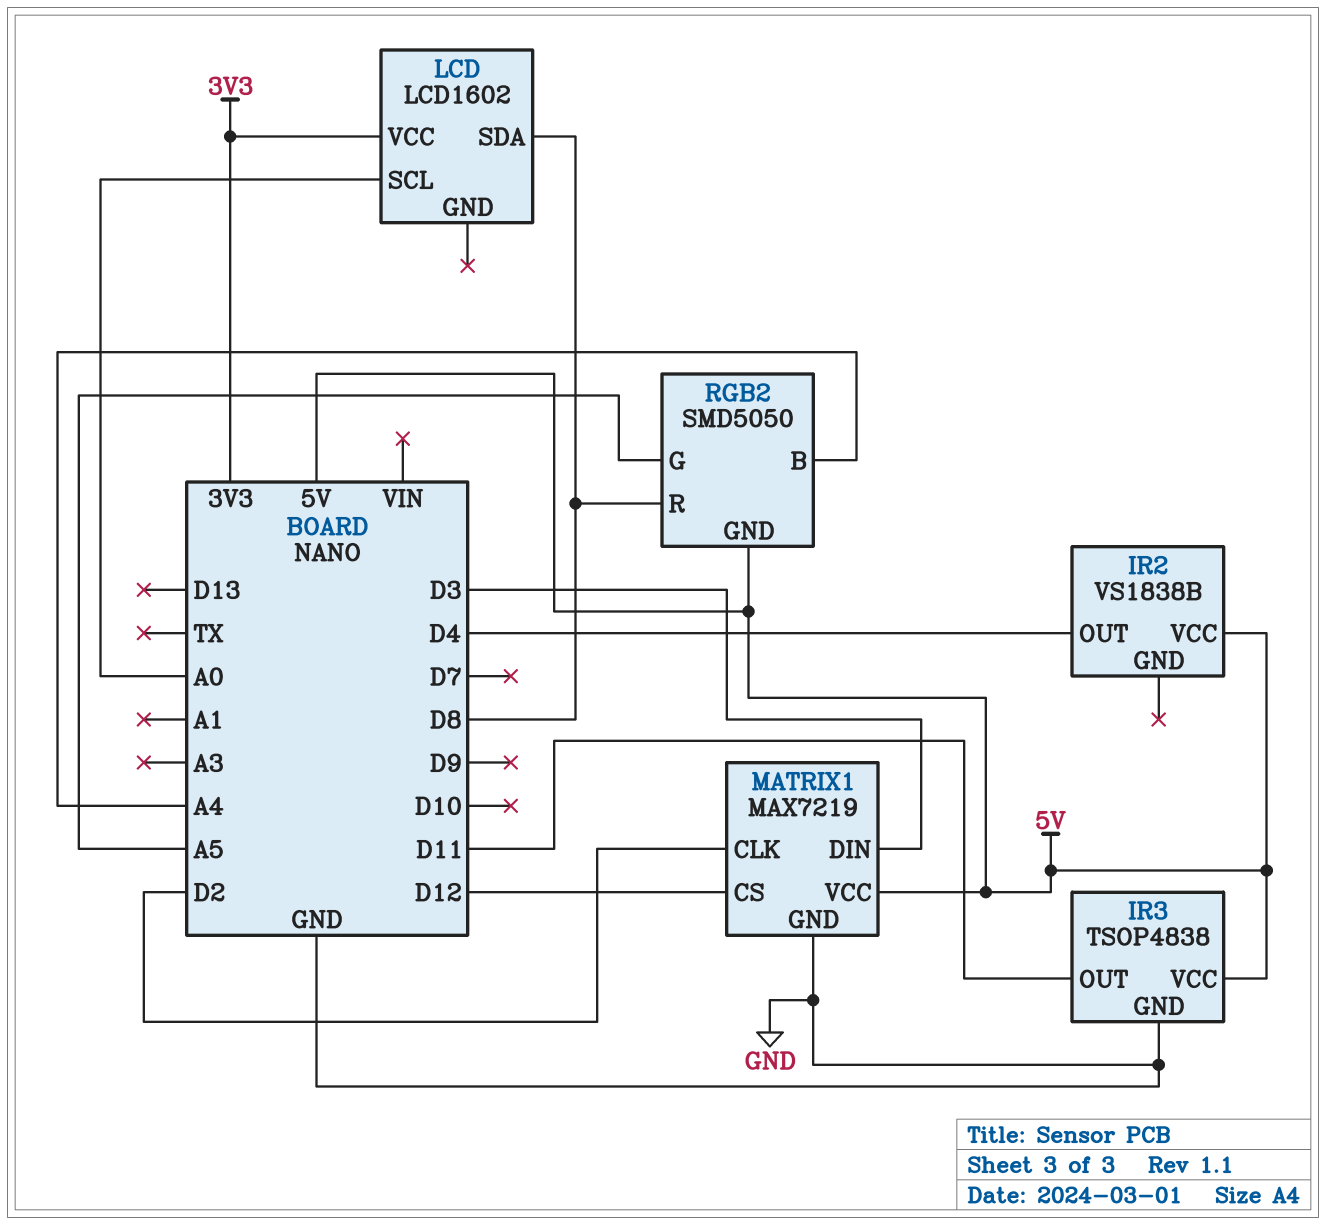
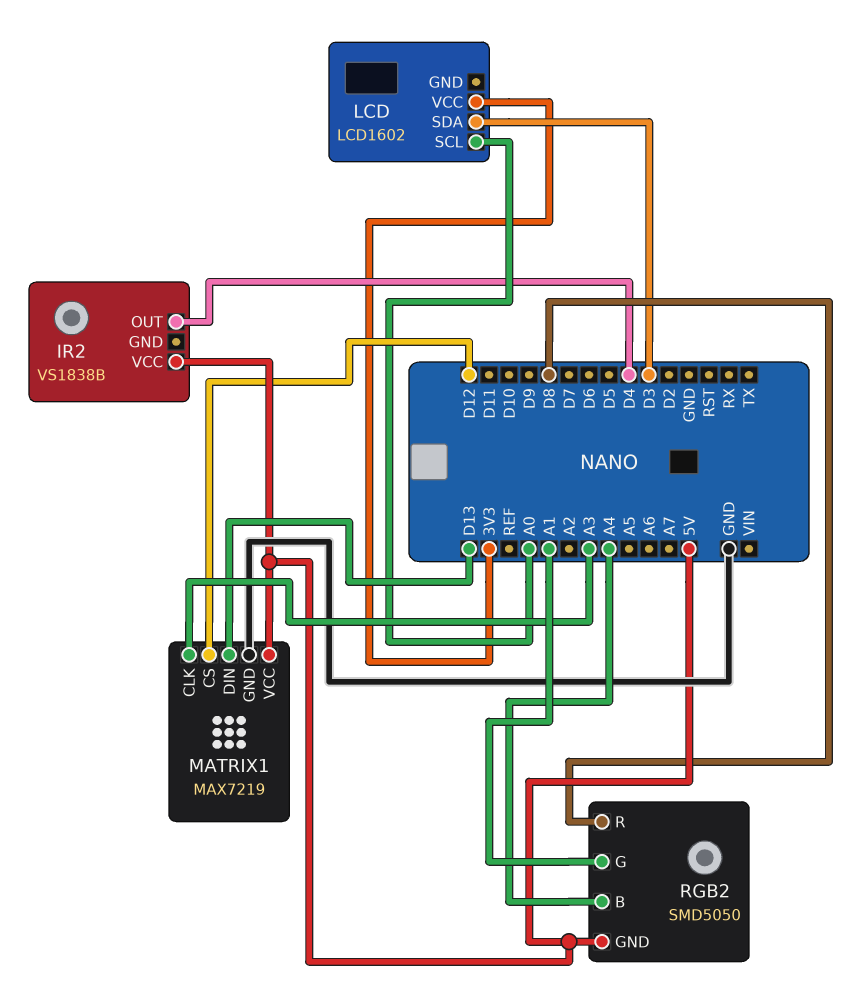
IR3: TSOP4838 -> none
IR3 pin GND: GND -> none
IR3 pin OUT: D11 -> none
IR3 pin VCC: 5V -> none
LCD pin SDA: D8 -> D3
MATRIX1 pin CLK: D2 -> A3
MATRIX1 pin DIN: D3 -> D13
RGB2 pin G: A5 -> A1

